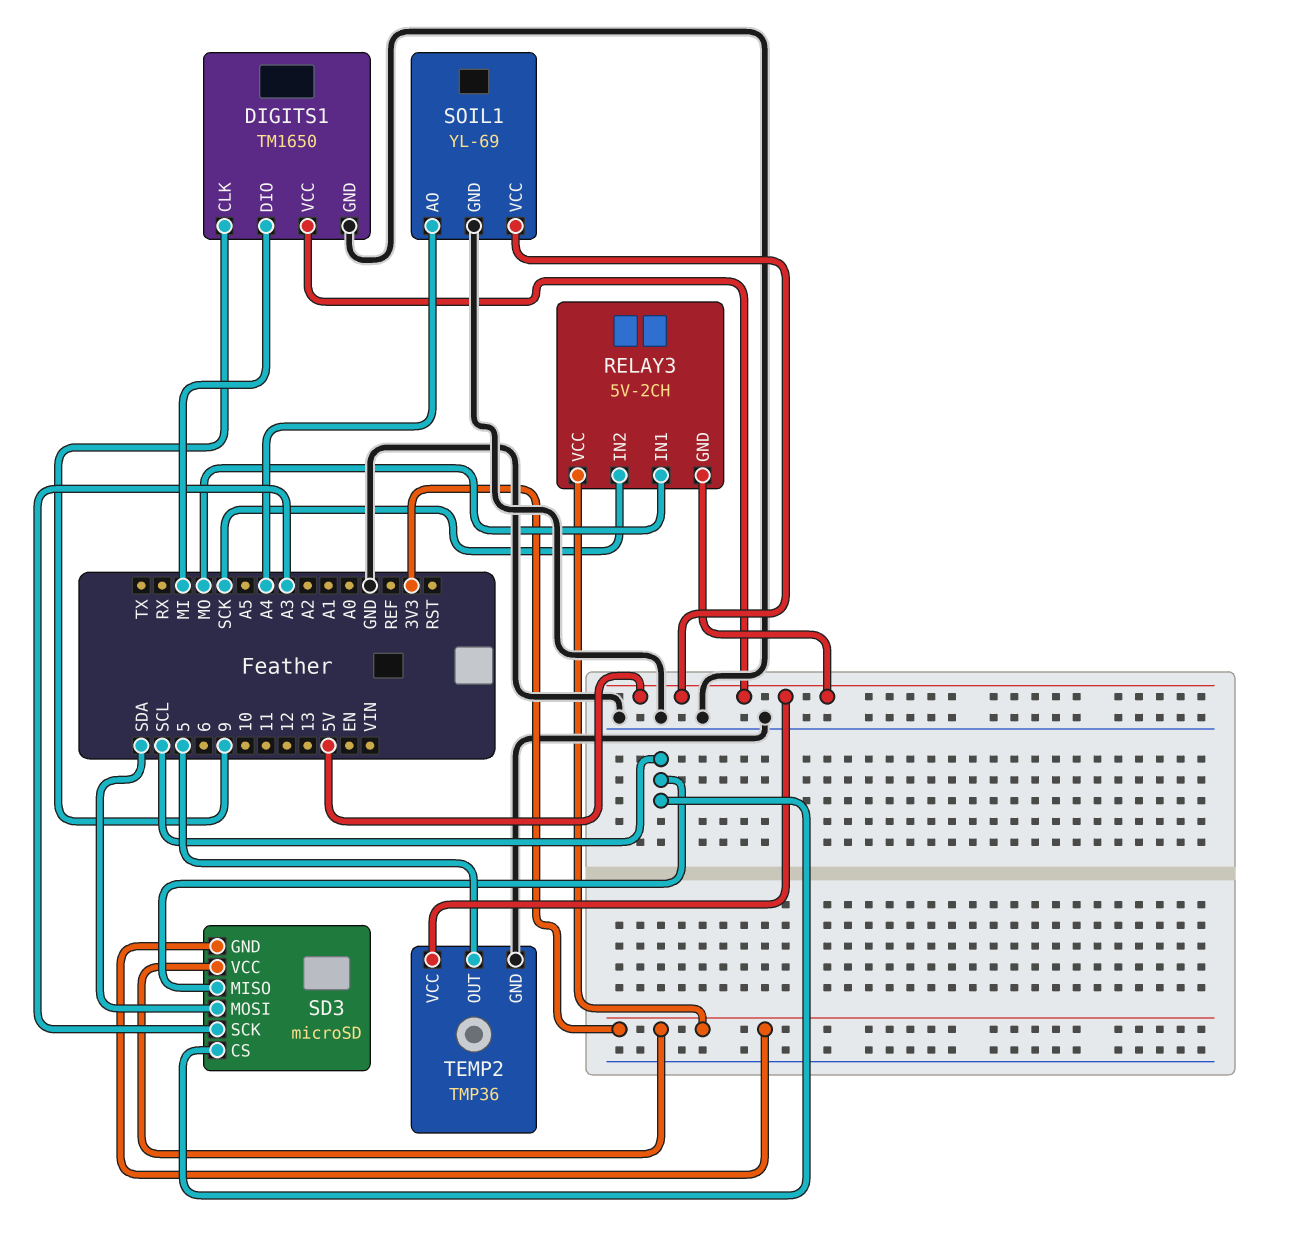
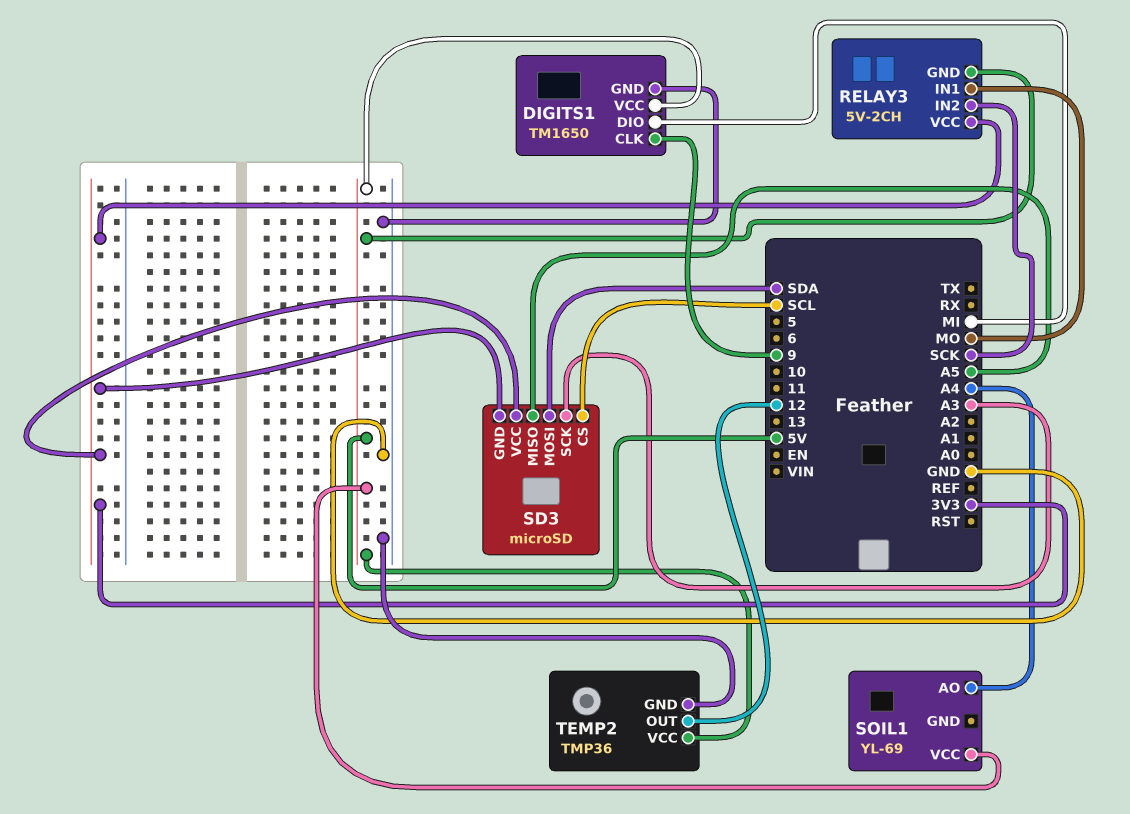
SD3 pin MISO: SCL -> A5
SOIL1 pin GND: GND -> none
TEMP2 pin OUT: 5 -> 12

